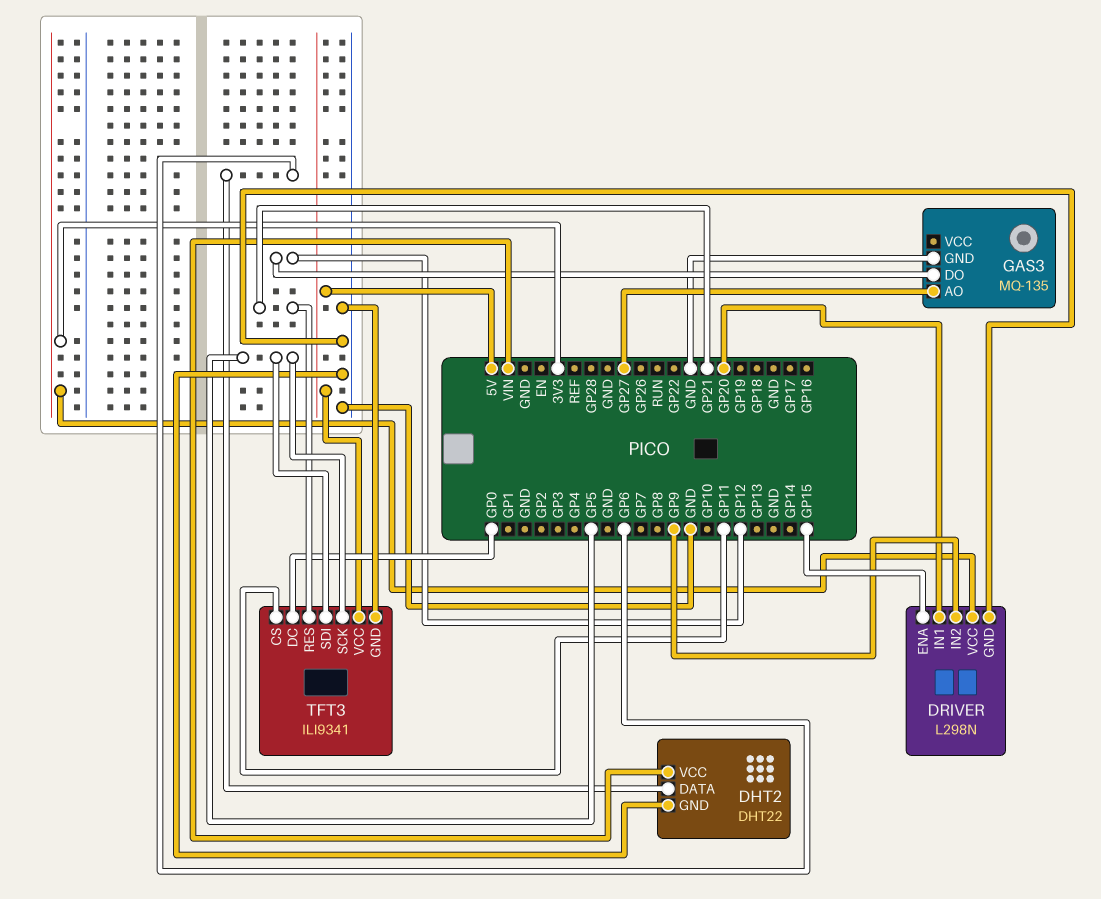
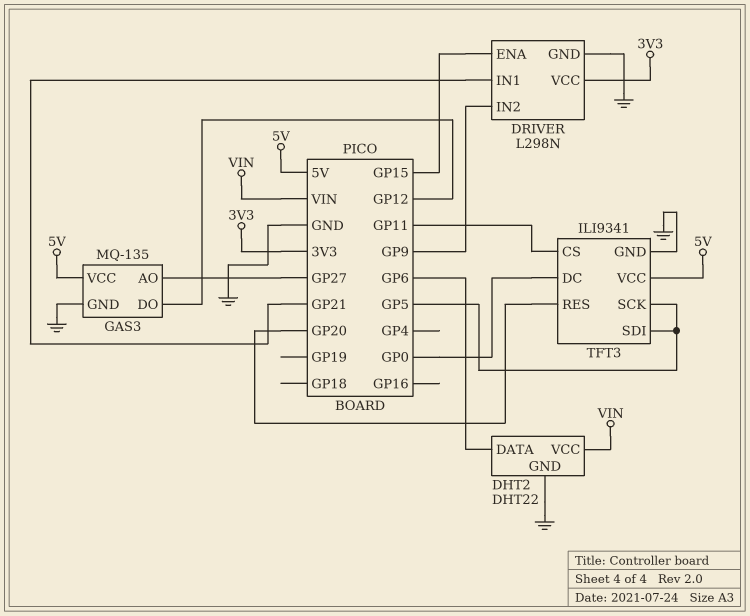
DRIVER pin IN1: GP20 -> GP21
GAS3 pin VCC: none -> 5V
TFT3 pin RES: GP21 -> GP20

